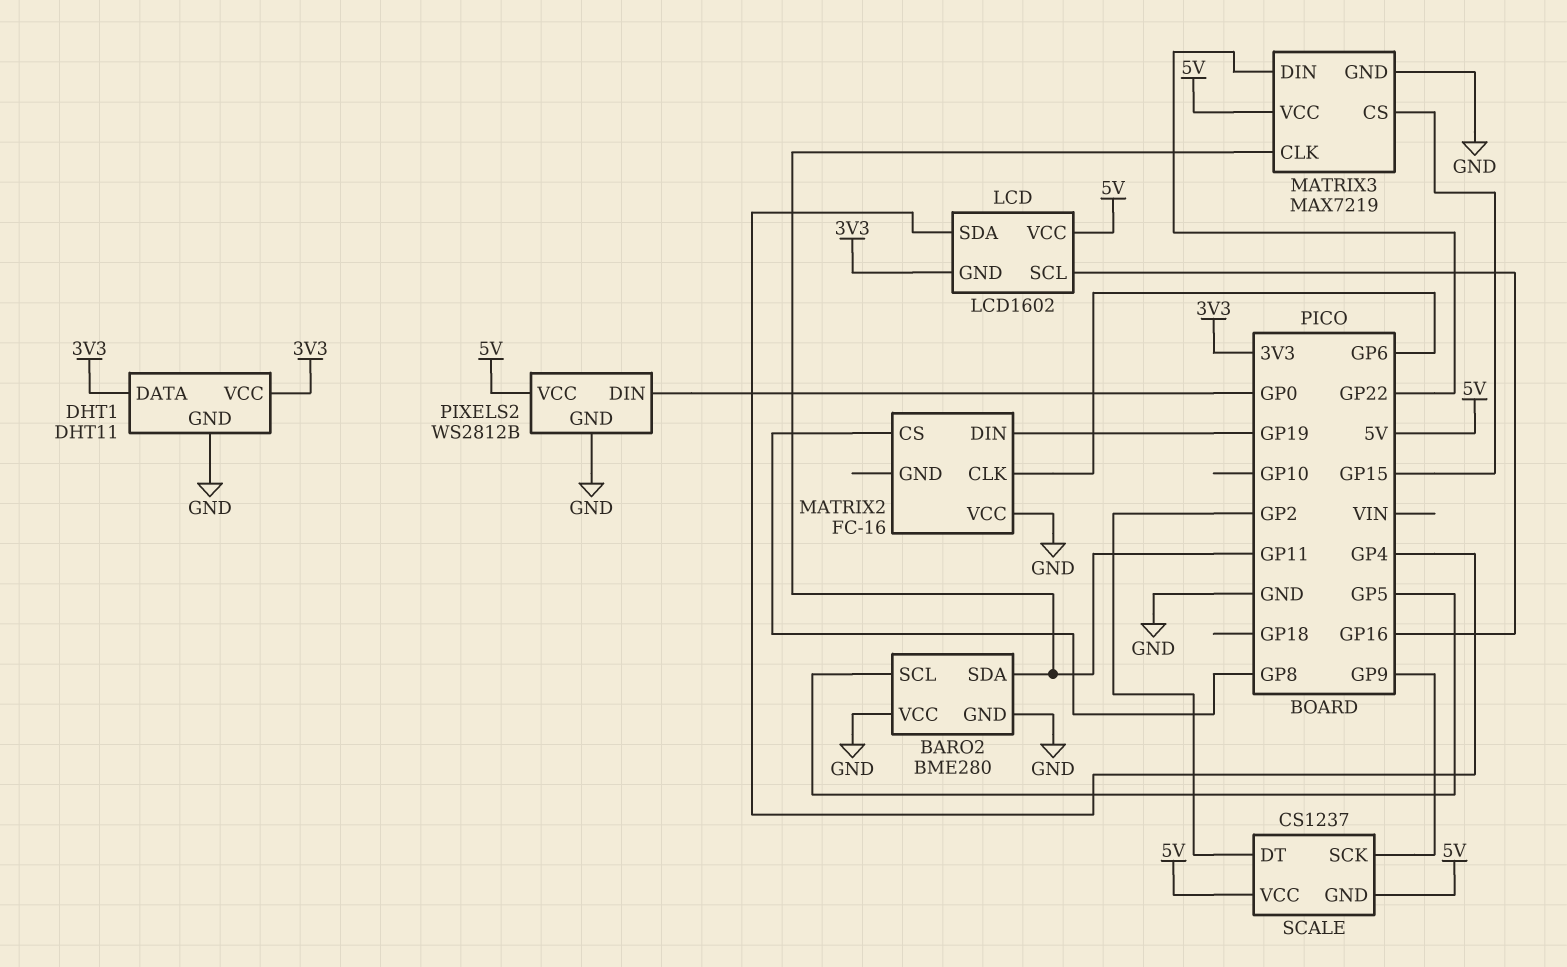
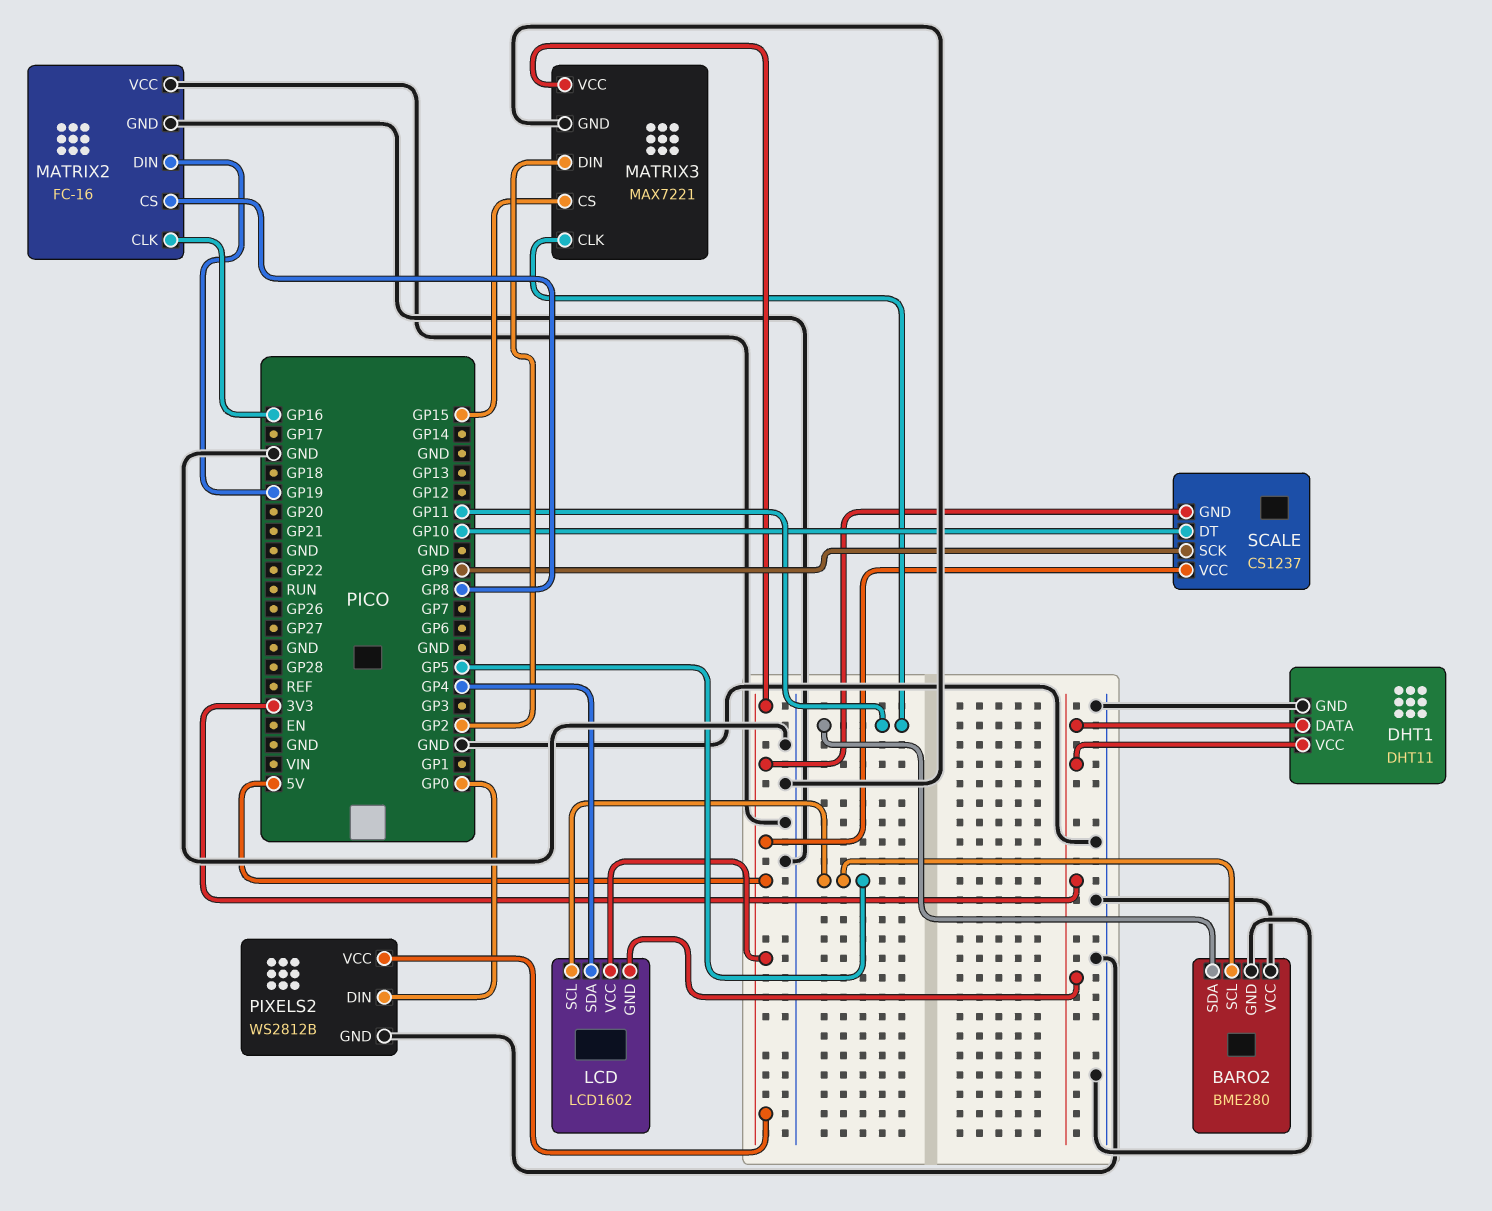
LCD pin SCL: GP16 -> GP5
MATRIX2 pin CLK: GP6 -> GP16
MATRIX2 pin GND: none -> GND
MATRIX3: MAX7219 -> MAX7221
MATRIX3 pin DIN: GP22 -> GP2
SCALE pin DT: GP2 -> GP10

